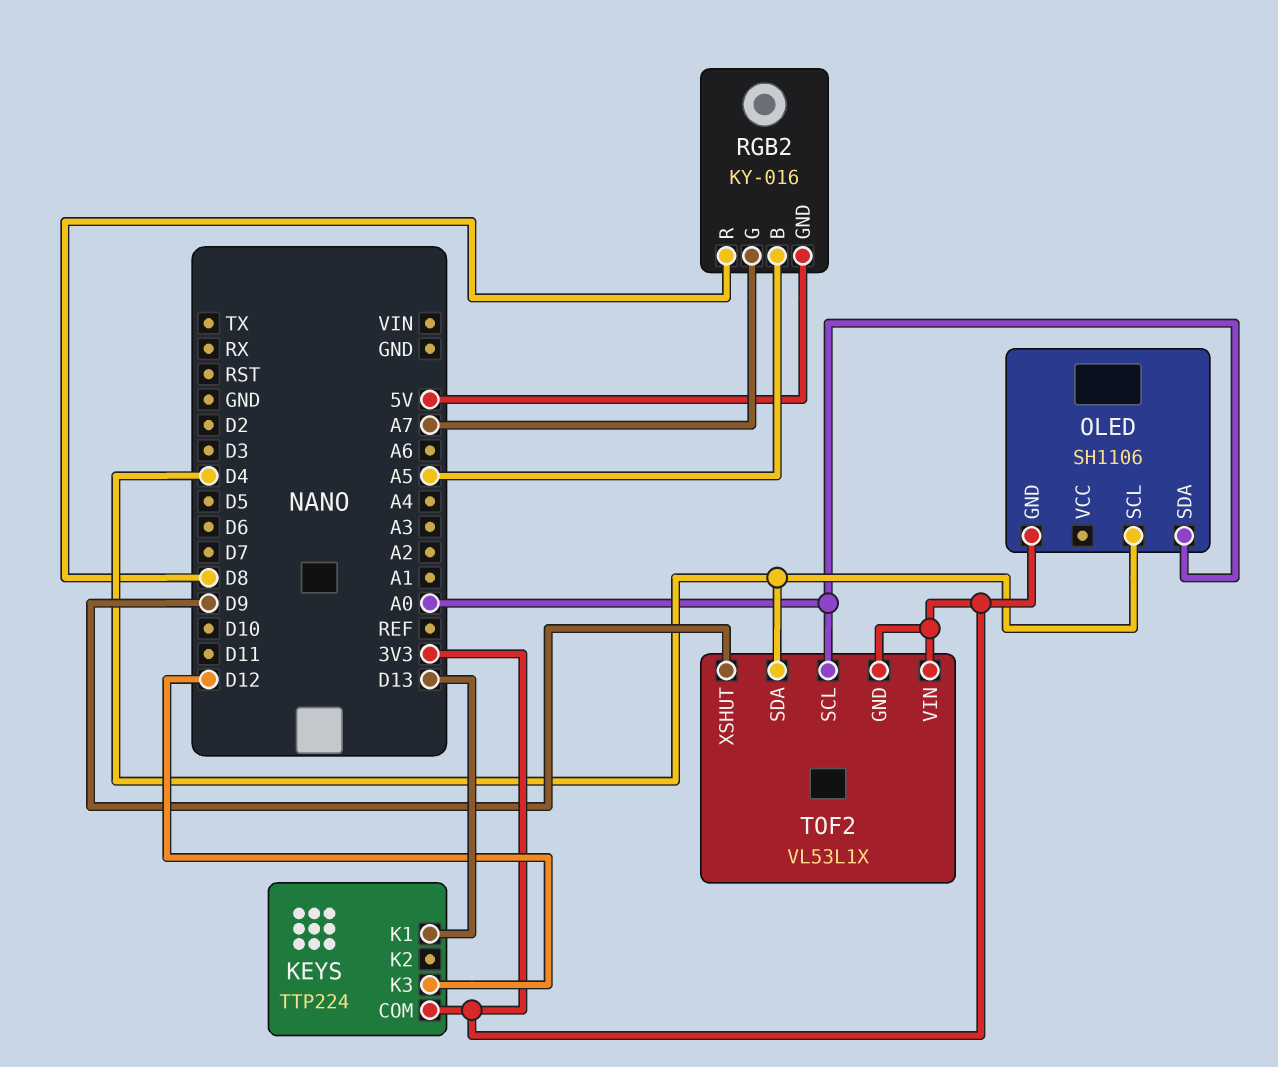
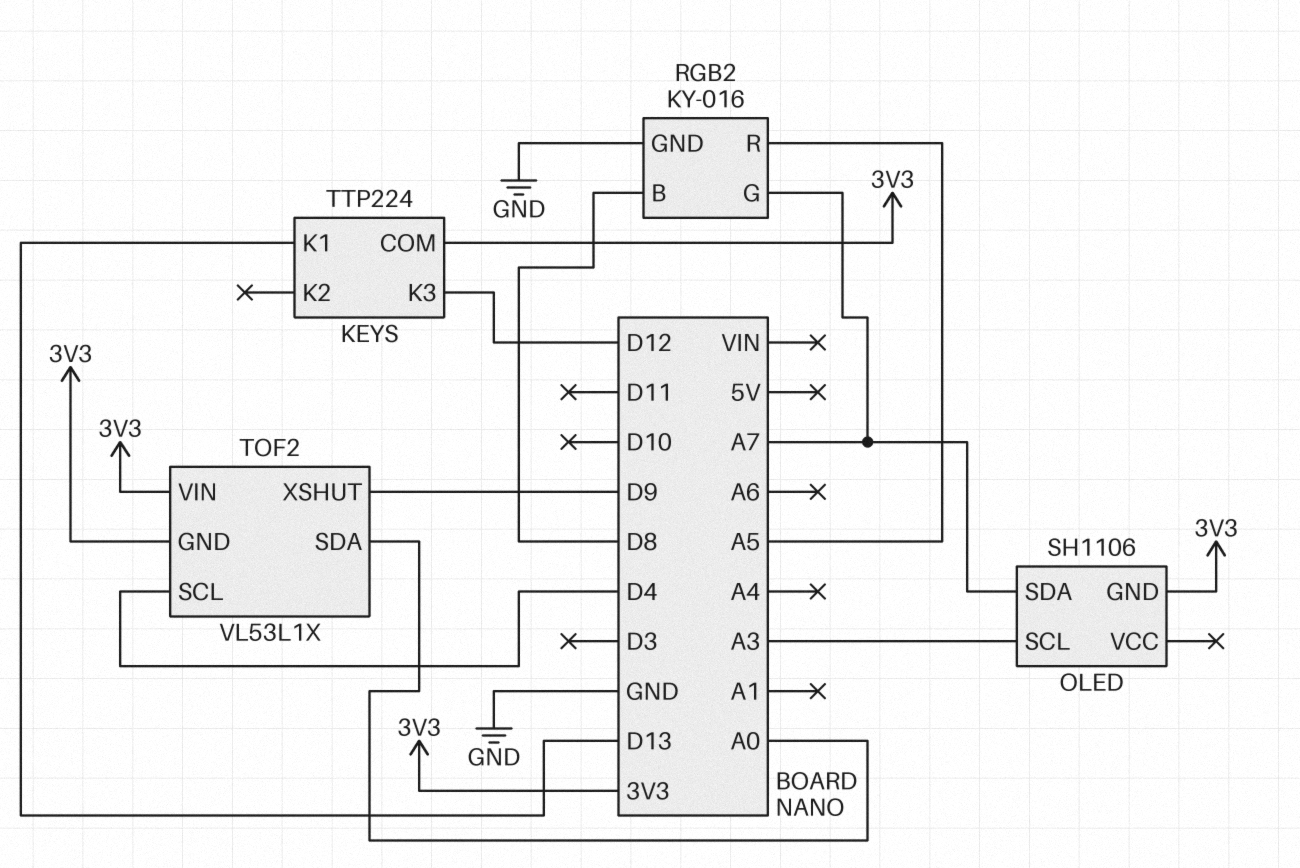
OLED pin SCL: D4 -> A3
OLED pin SDA: A0 -> A7
RGB2 pin B: A5 -> D8
RGB2 pin GND: 5V -> GND
RGB2 pin R: D8 -> A5
TOF2 pin SCL: A0 -> D4
TOF2 pin SDA: D4 -> A0

